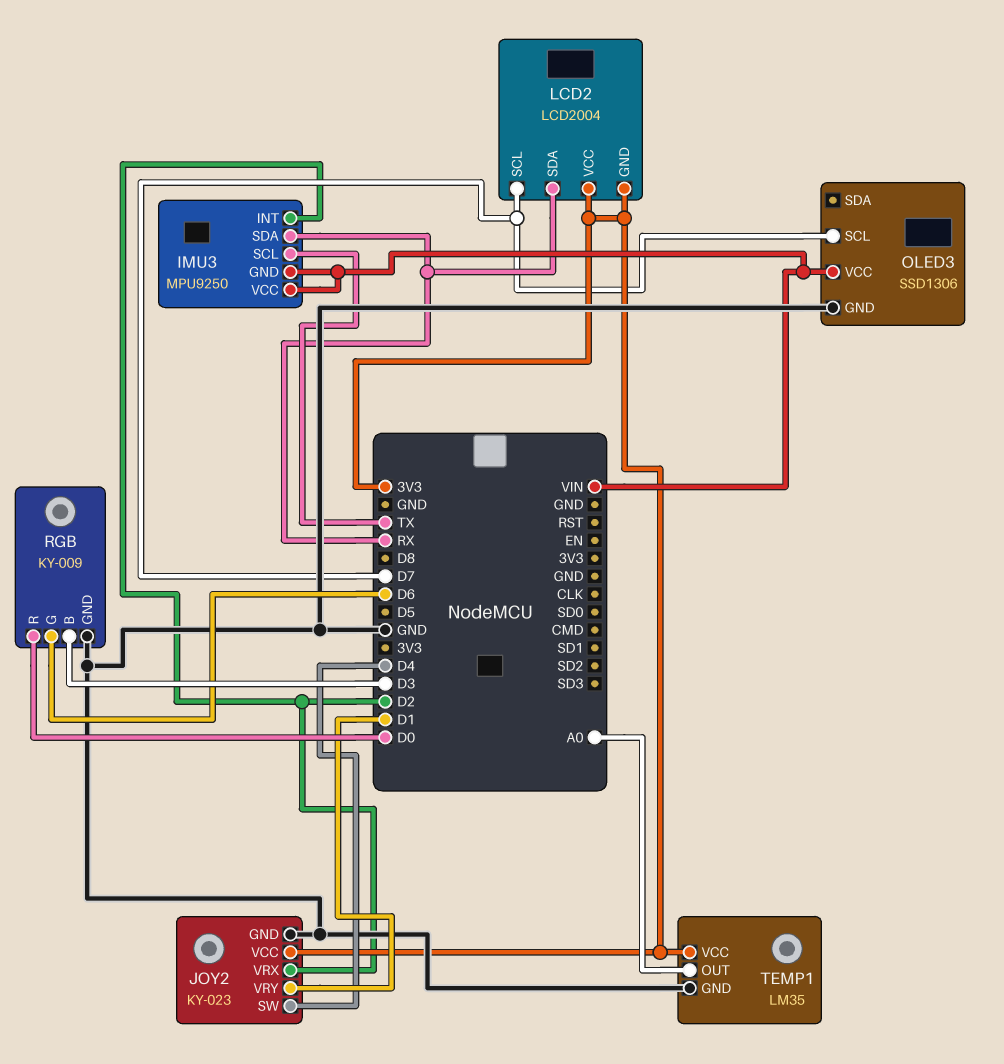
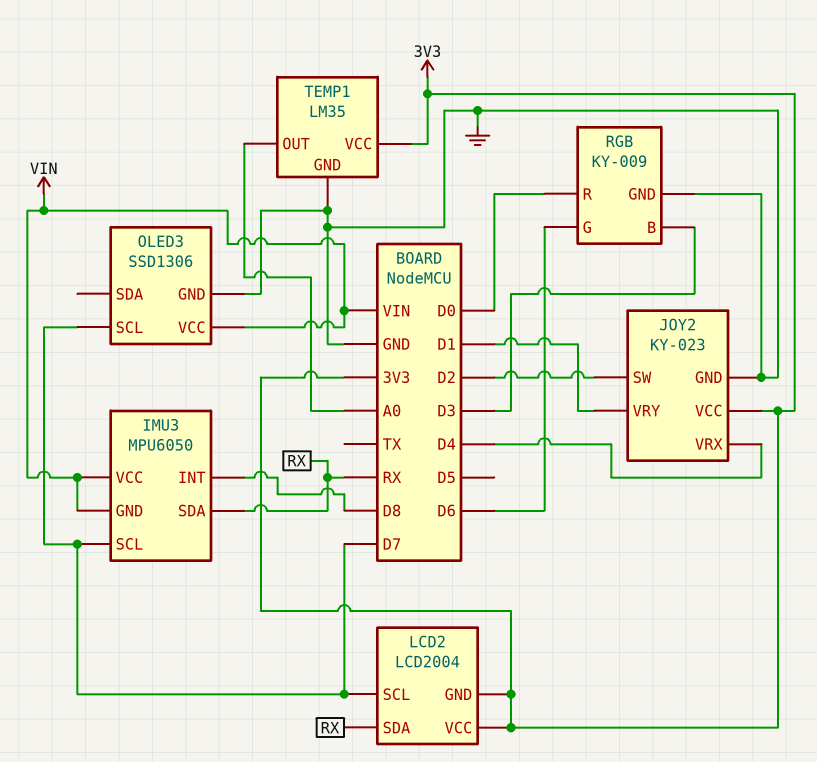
IMU3: MPU9250 -> MPU6050
IMU3 pin INT: D2 -> D8
IMU3 pin SCL: TX -> D7
JOY2 pin SW: D4 -> D2
JOY2 pin VRX: D2 -> D4

